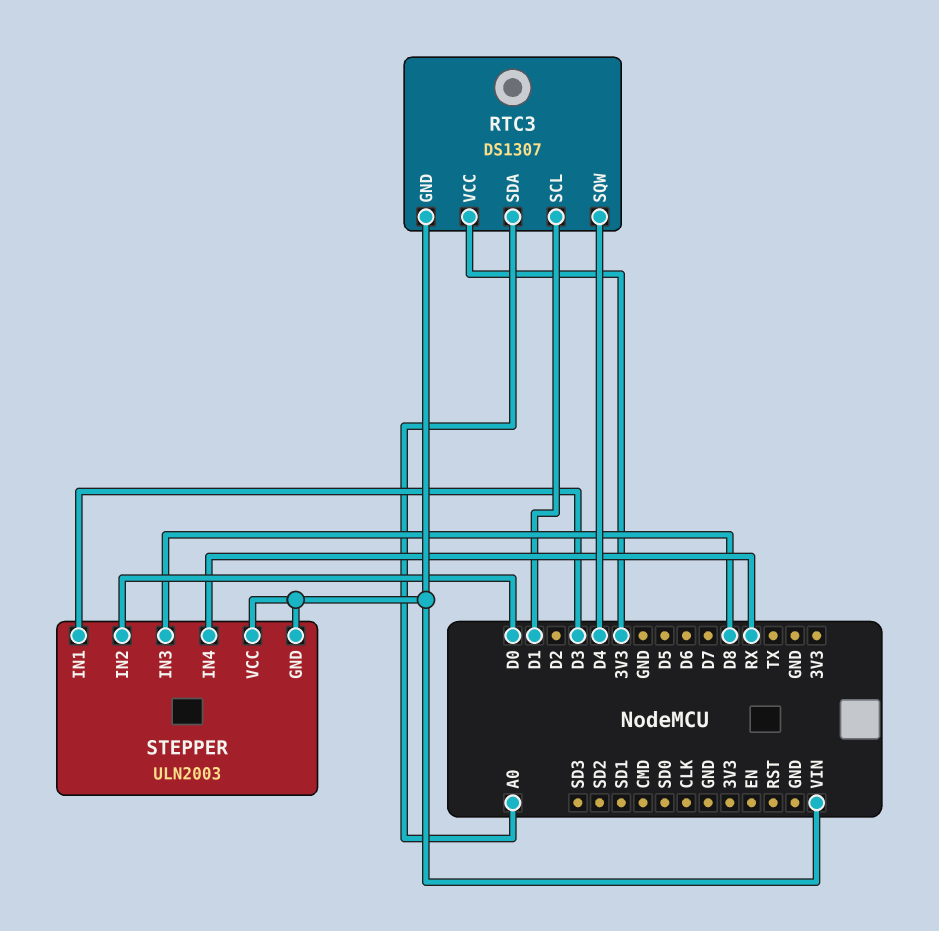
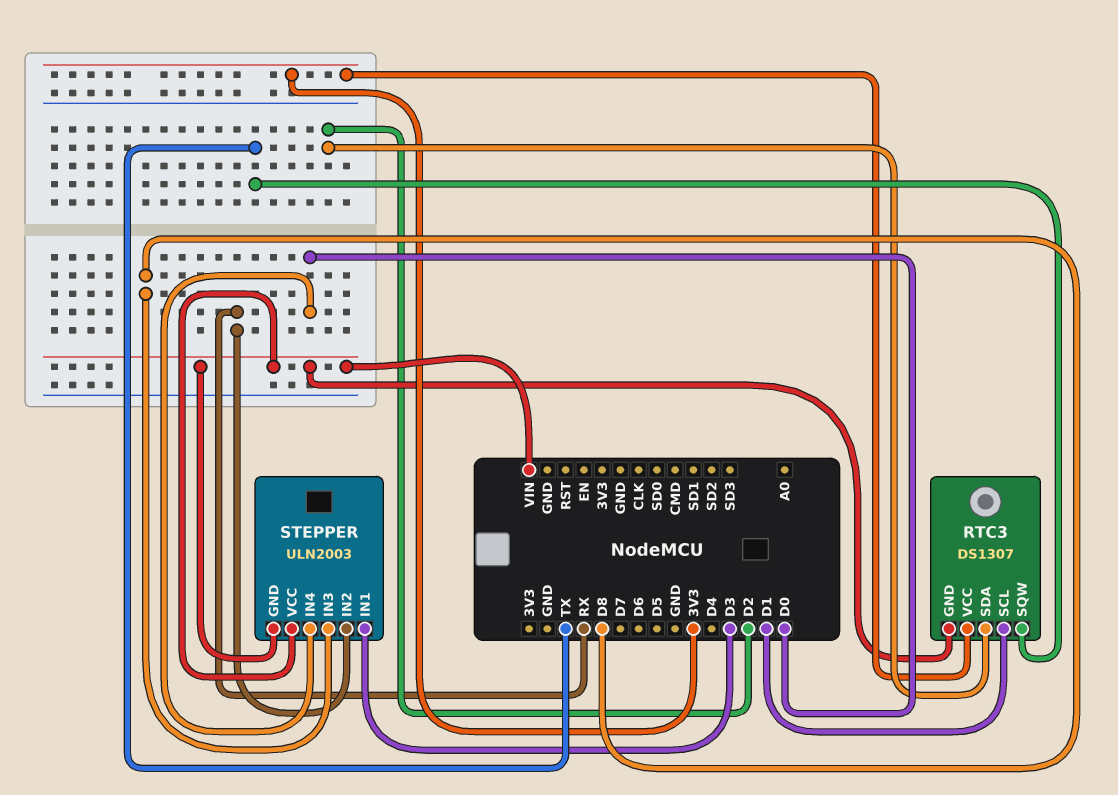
RTC3 pin SDA: A0 -> D2
RTC3 pin SQW: D4 -> TX
STEPPER pin IN2: D0 -> RX
STEPPER pin IN4: RX -> D0

